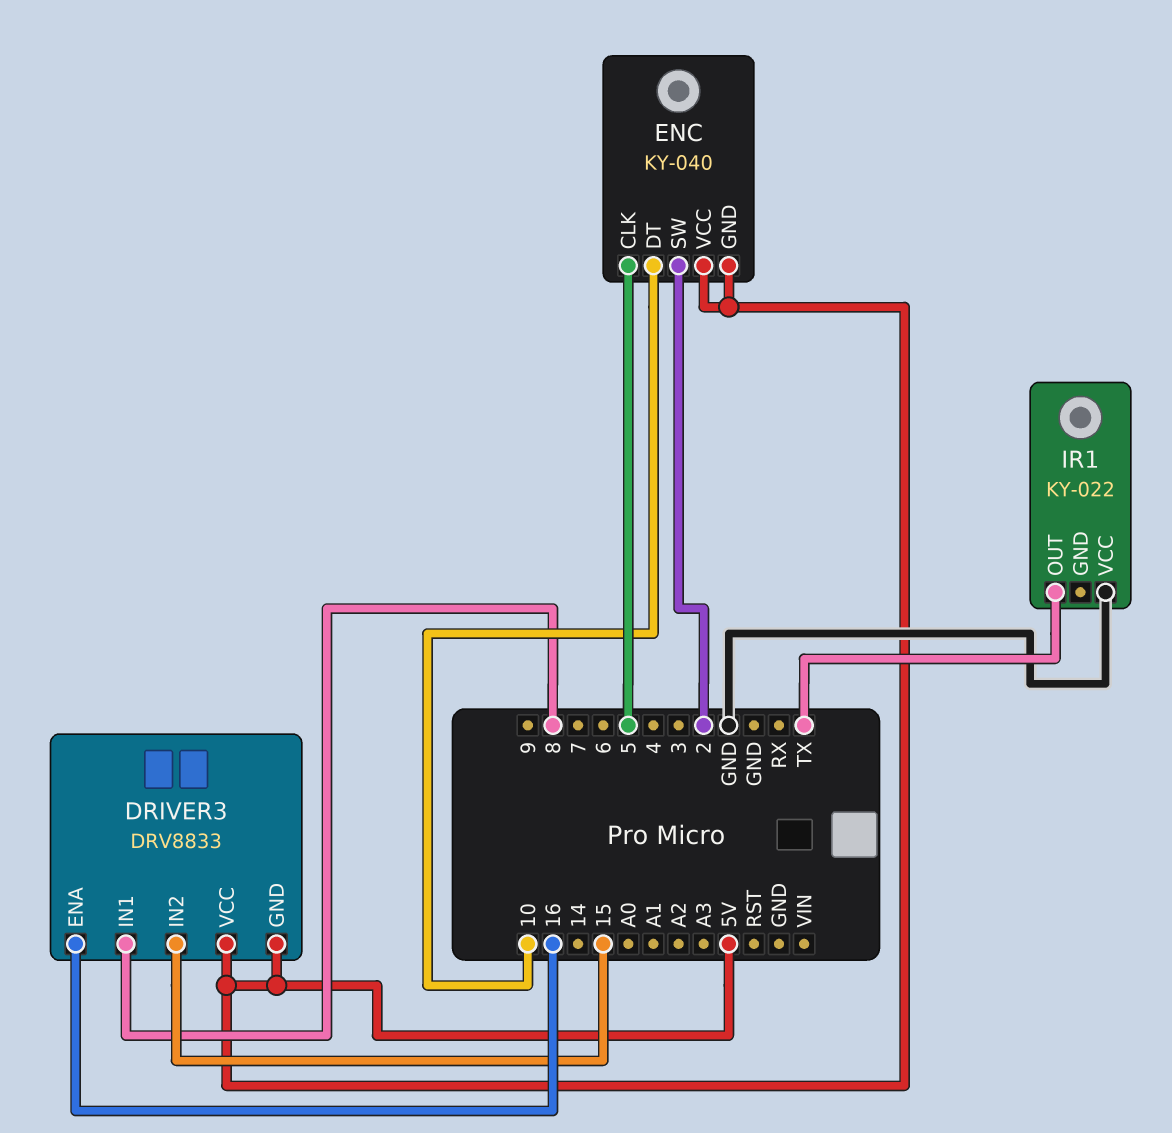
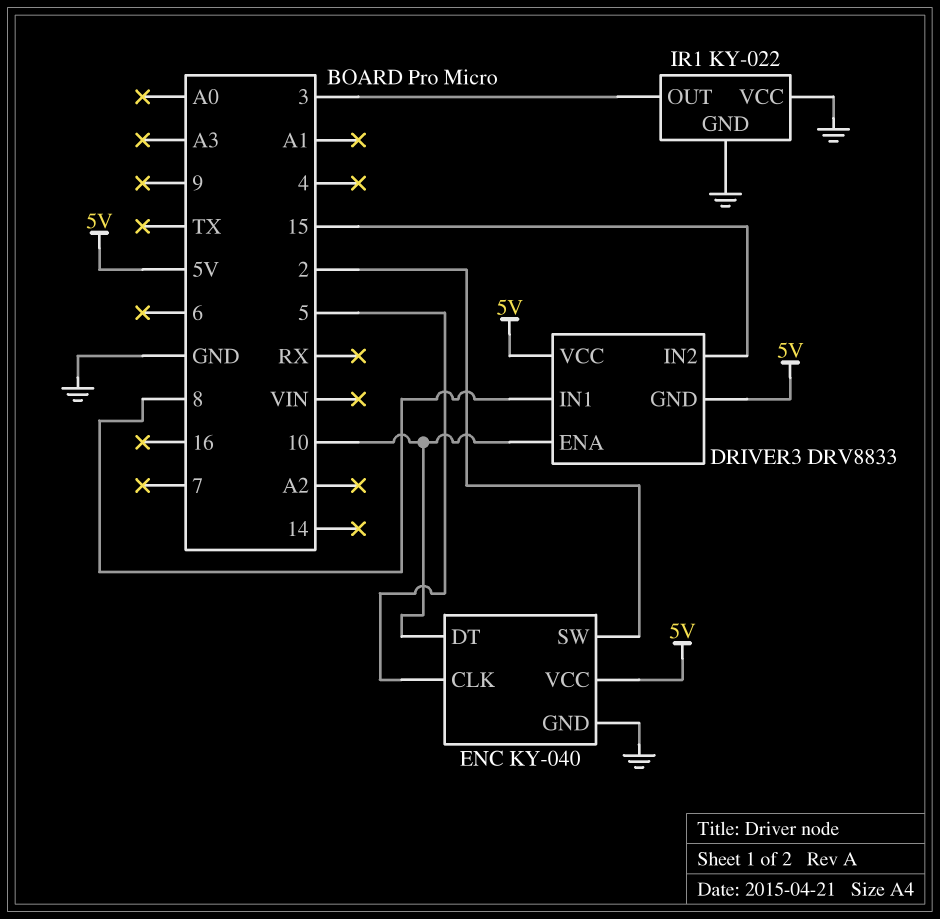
DRIVER3 pin ENA: 16 -> 10
ENC pin GND: 5V -> GND
IR1 pin GND: none -> GND
IR1 pin OUT: TX -> 3

